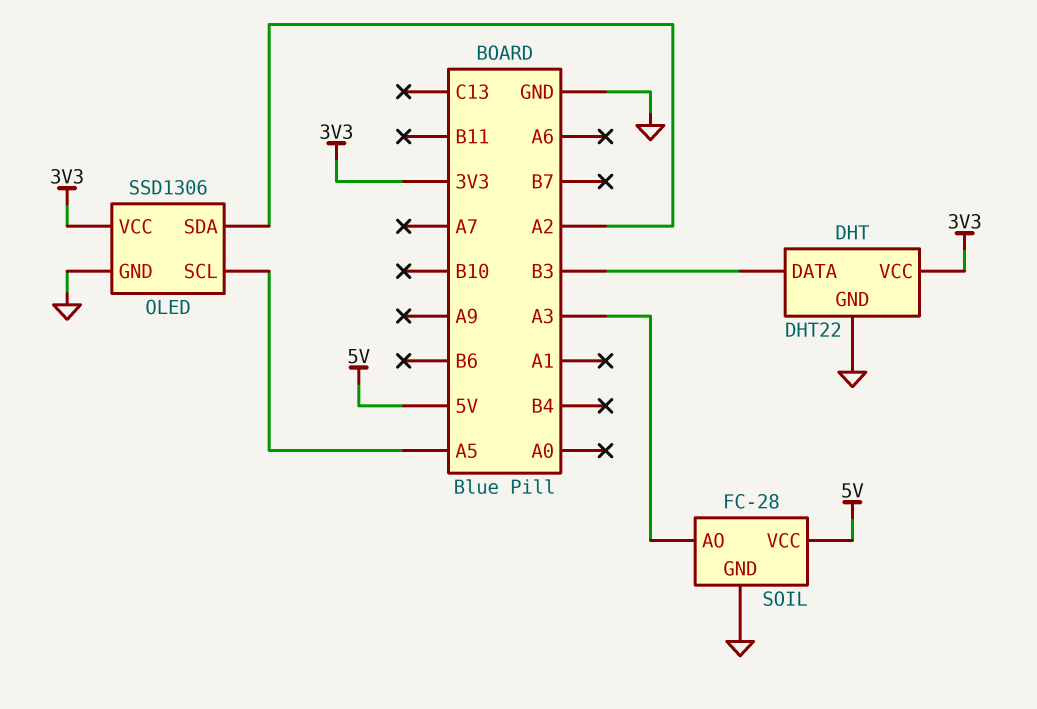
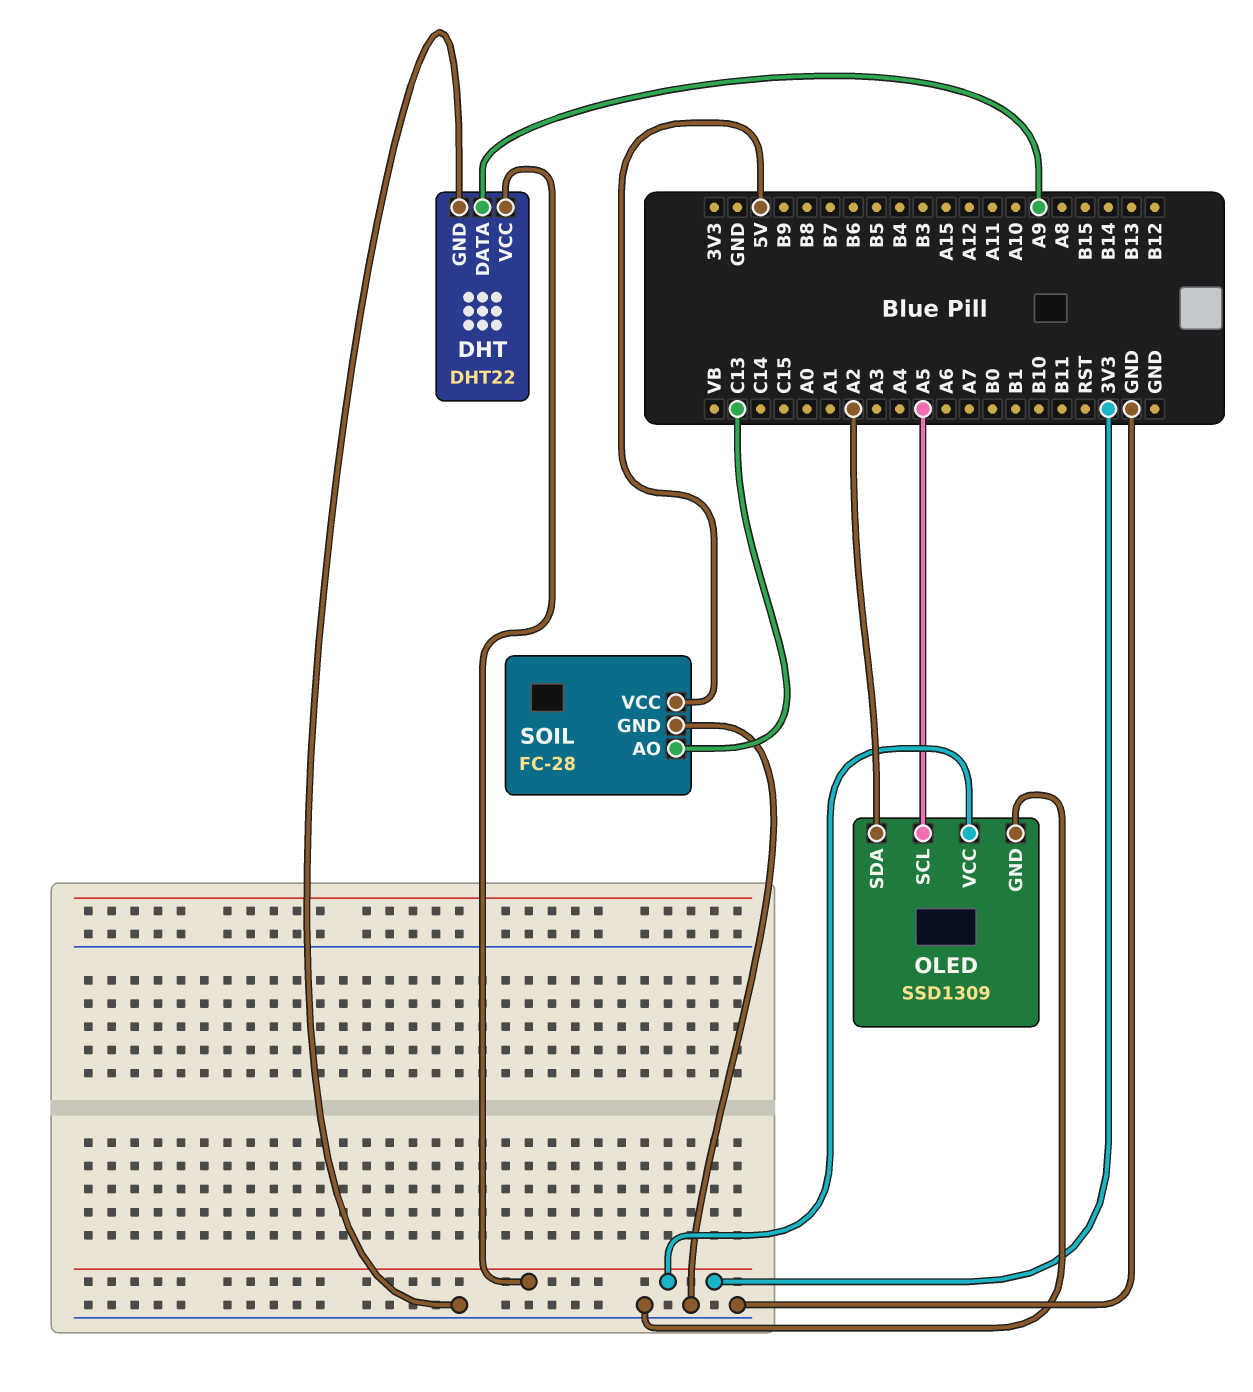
DHT pin DATA: B3 -> A9
OLED: SSD1306 -> SSD1309
SOIL pin AO: A3 -> C13

